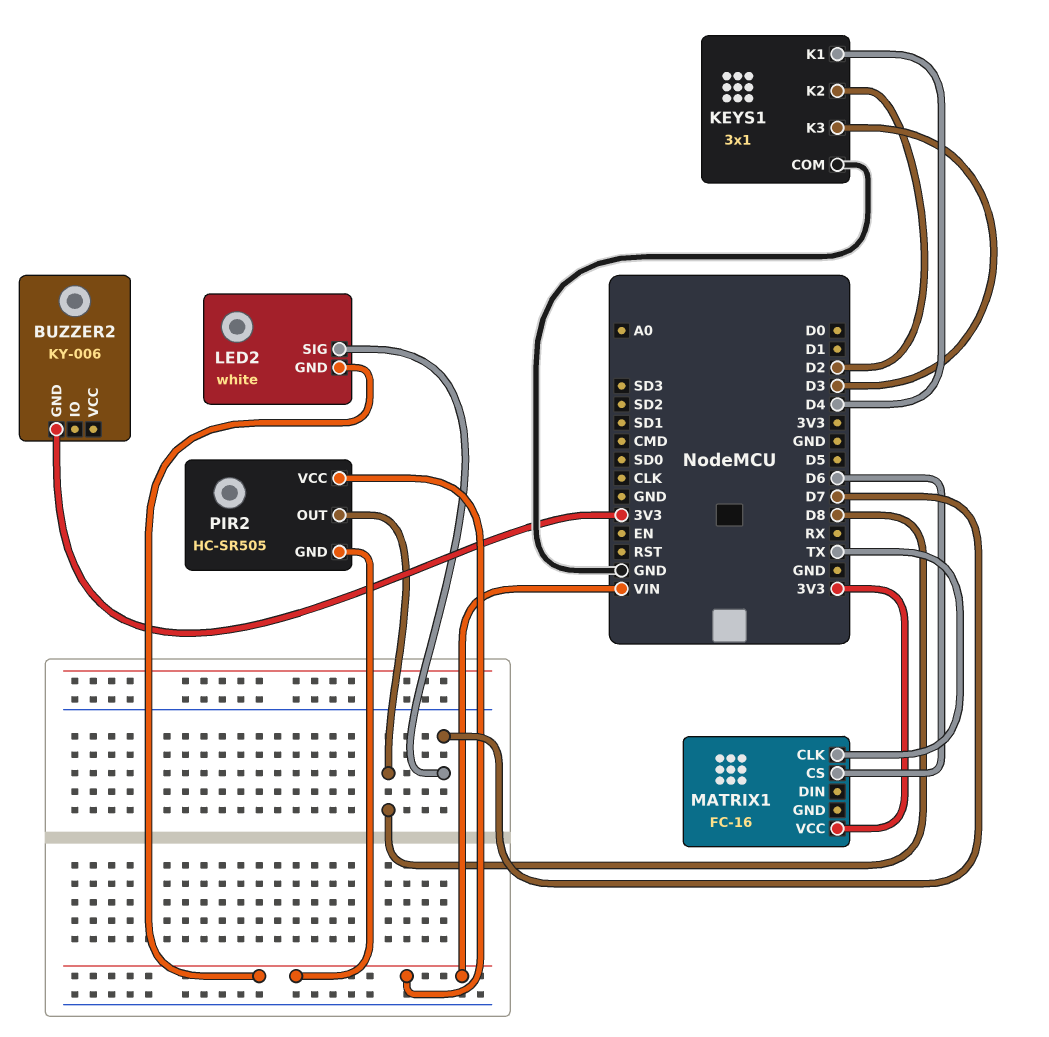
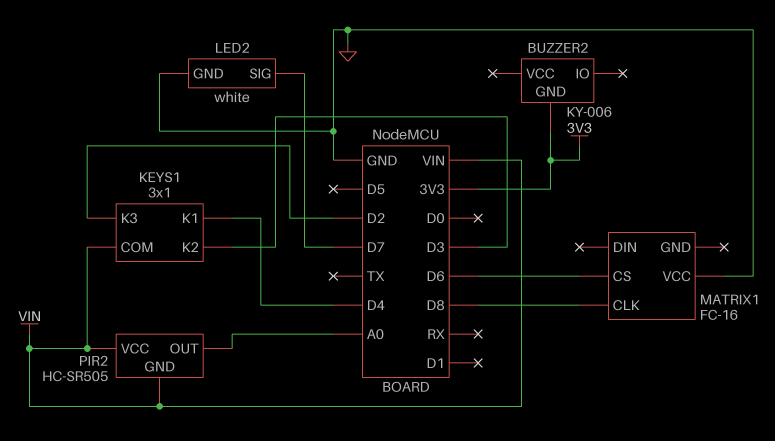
KEYS1 pin COM: GND -> VIN
KEYS1 pin K2: D2 -> D3
KEYS1 pin K3: D3 -> D2
LED2 pin GND: VIN -> GND
MATRIX1 pin CLK: TX -> D8
MATRIX1 pin VCC: 3V3 -> GND
PIR2 pin OUT: D8 -> A0

